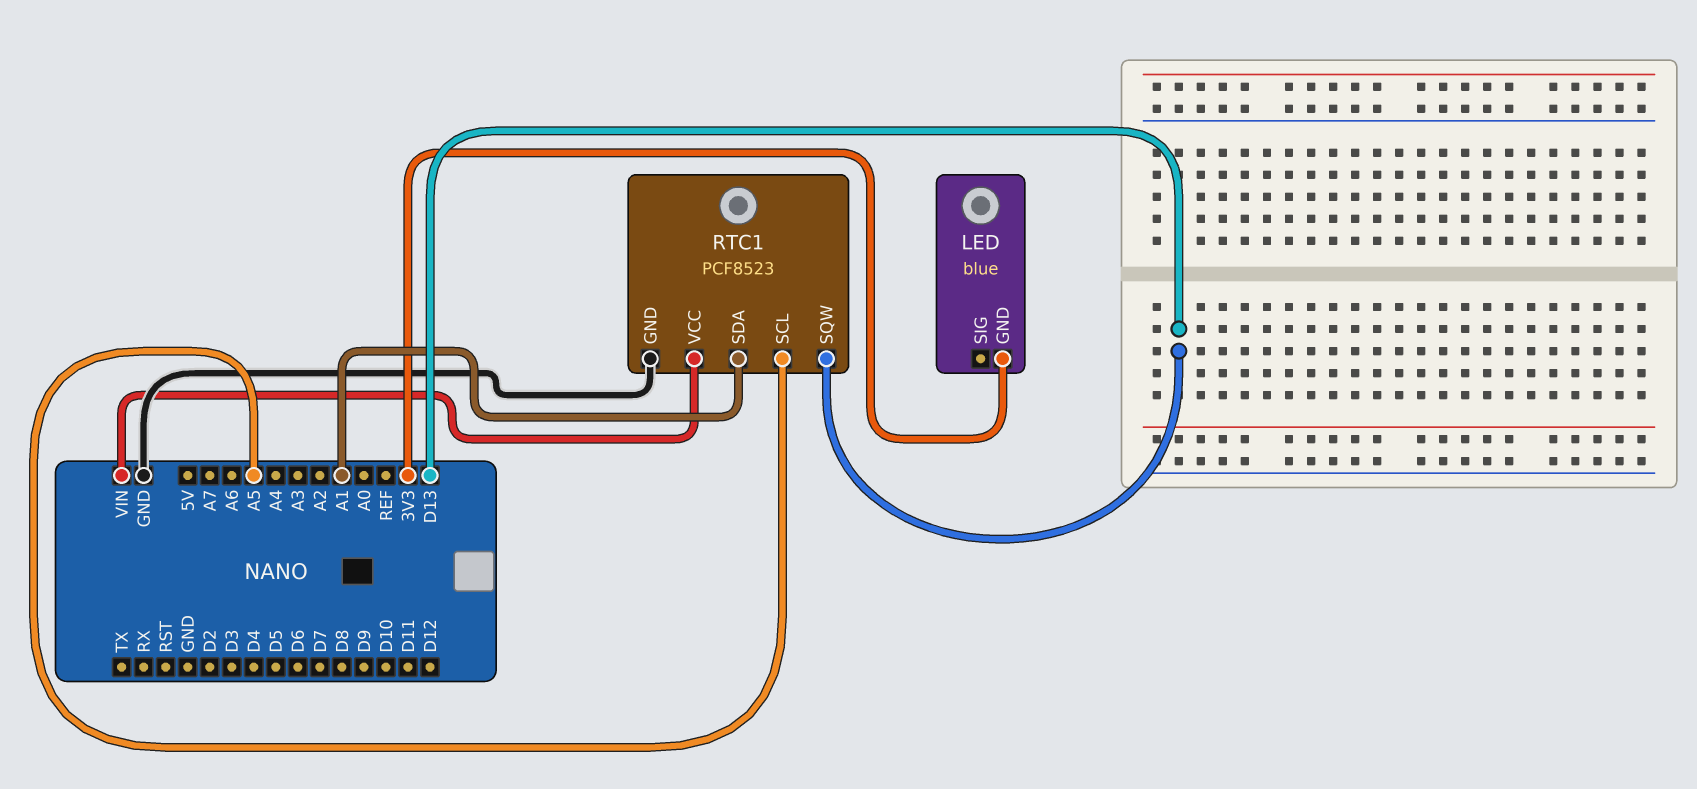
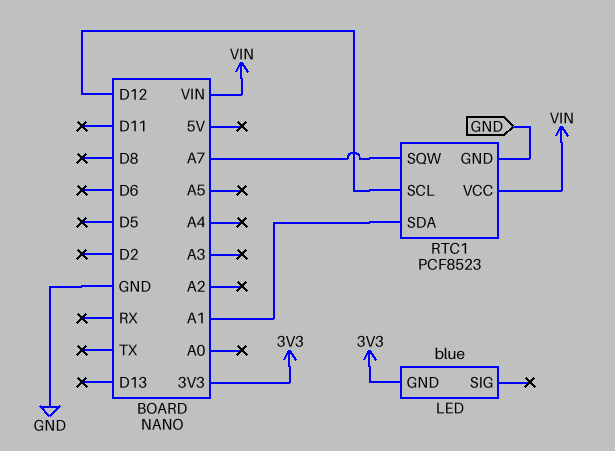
RTC1 pin SCL: A5 -> D12
RTC1 pin SQW: D13 -> A7

